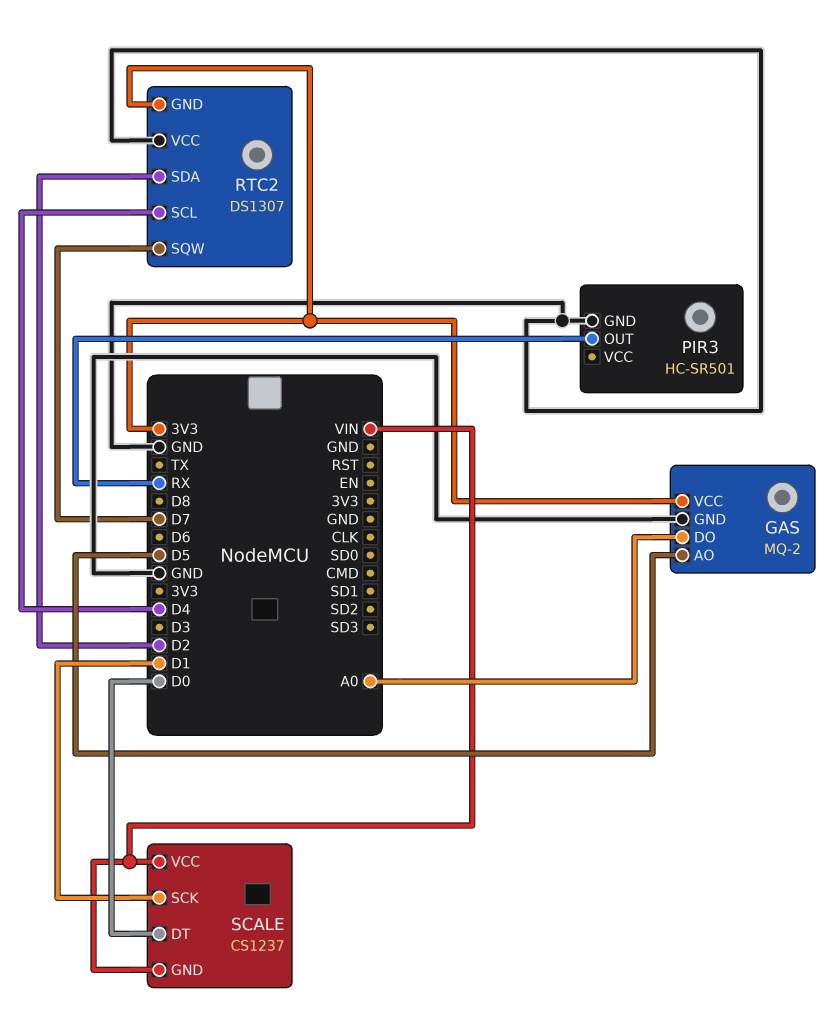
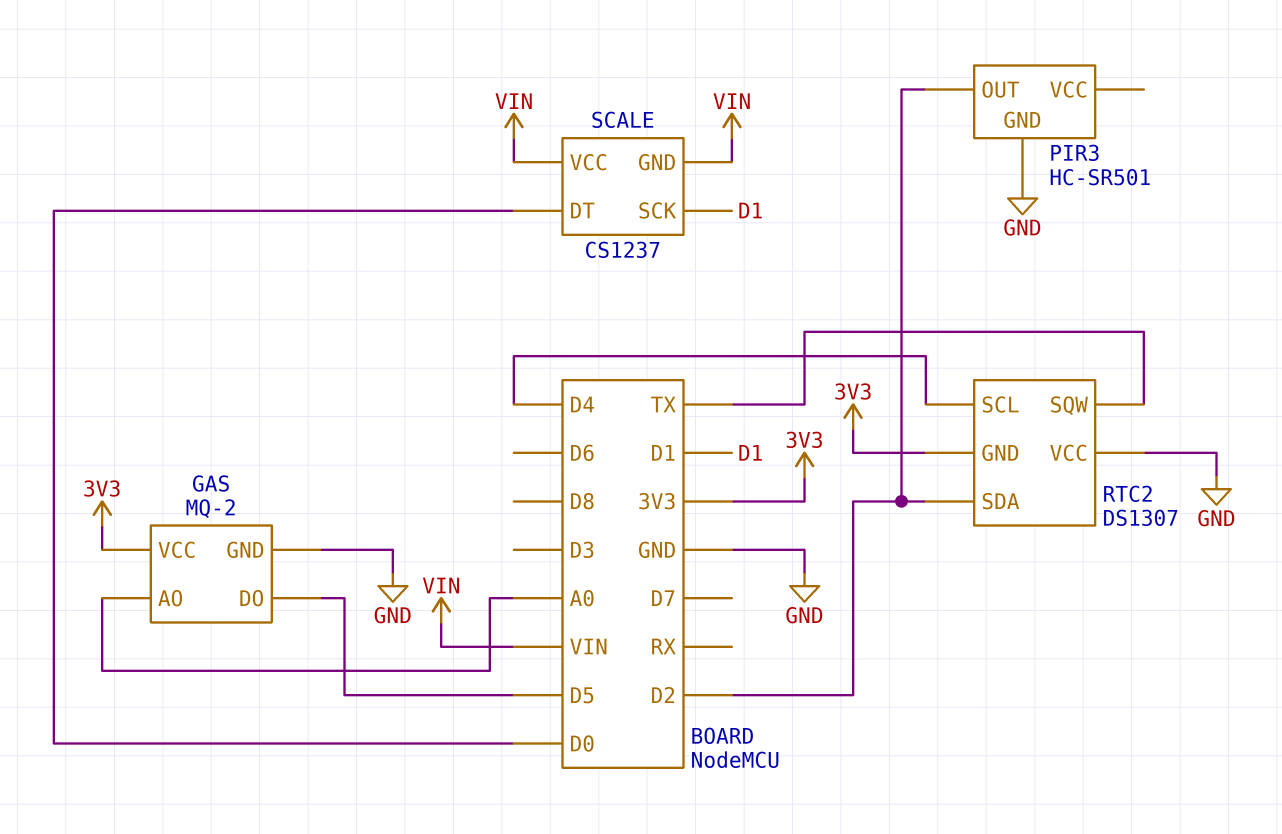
GAS pin AO: D5 -> A0
GAS pin DO: A0 -> D5
PIR3 pin OUT: RX -> D2
RTC2 pin SQW: D7 -> TX

